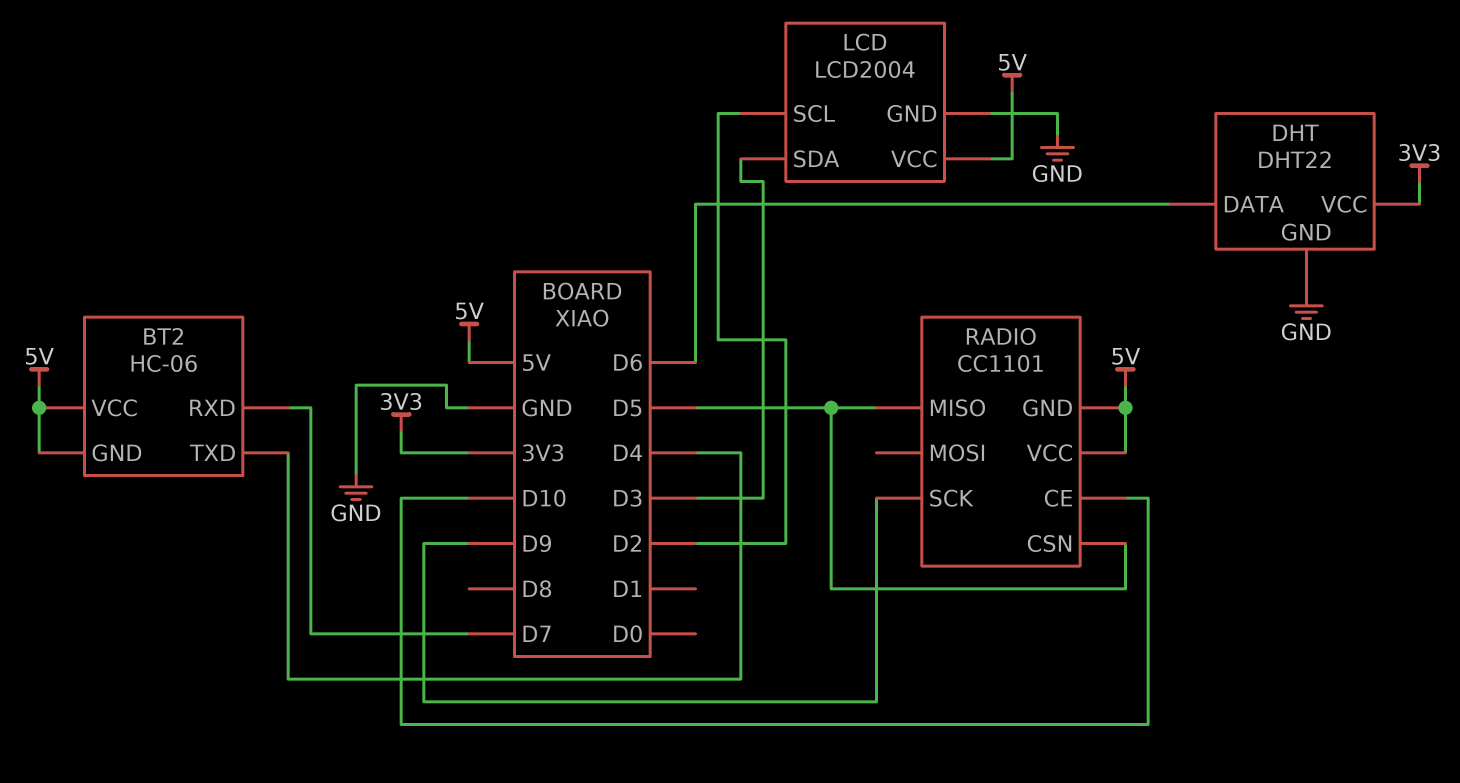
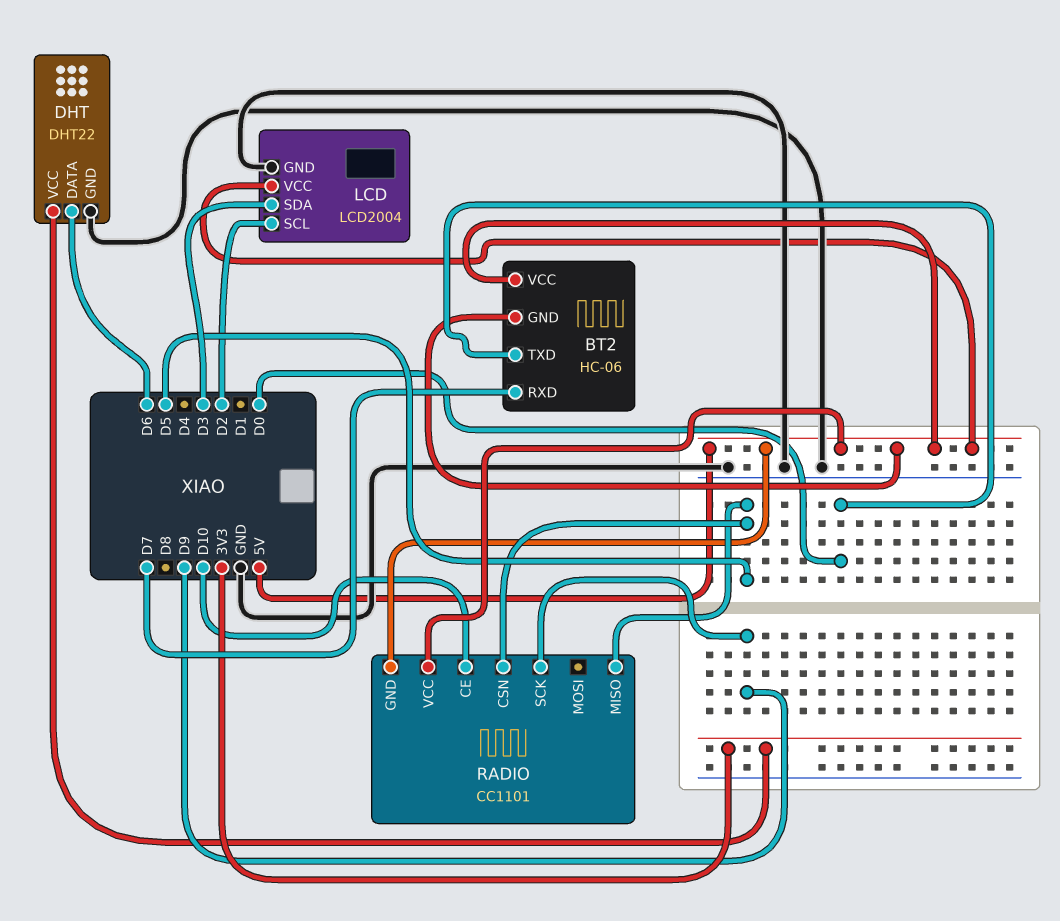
BT2 pin TXD: D4 -> D0

